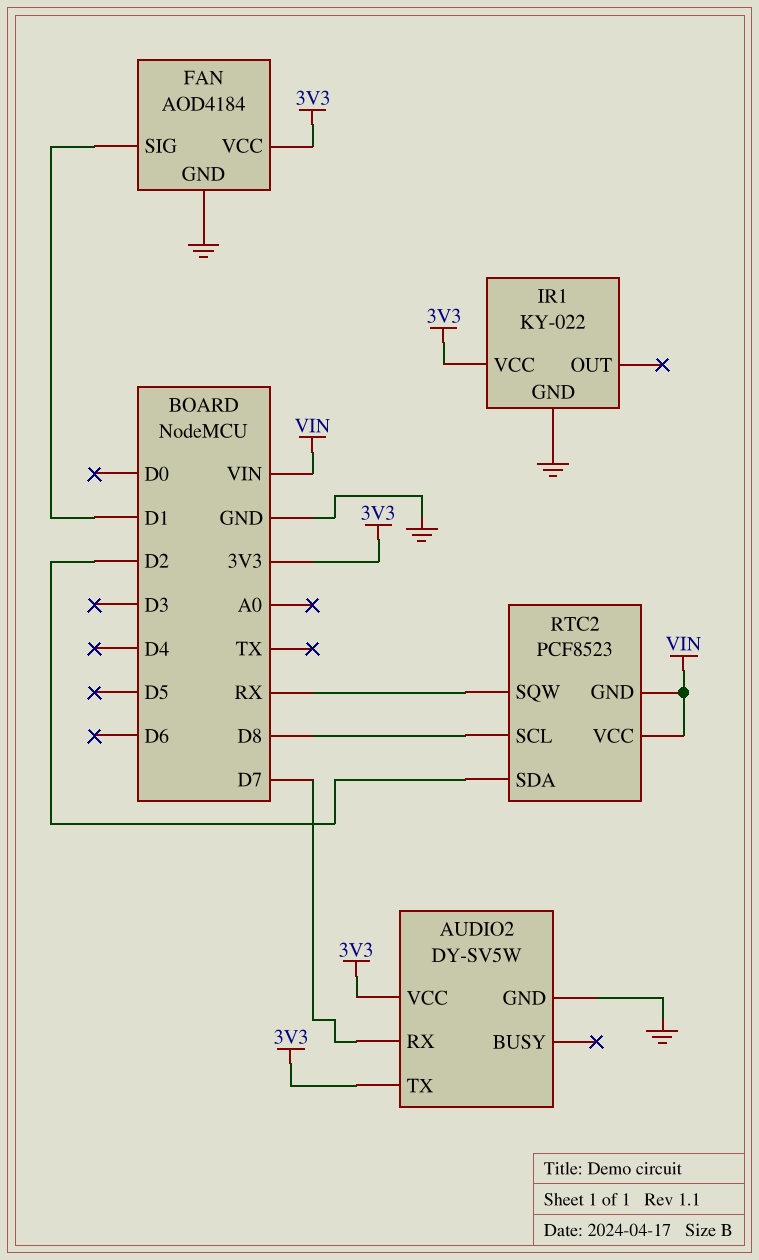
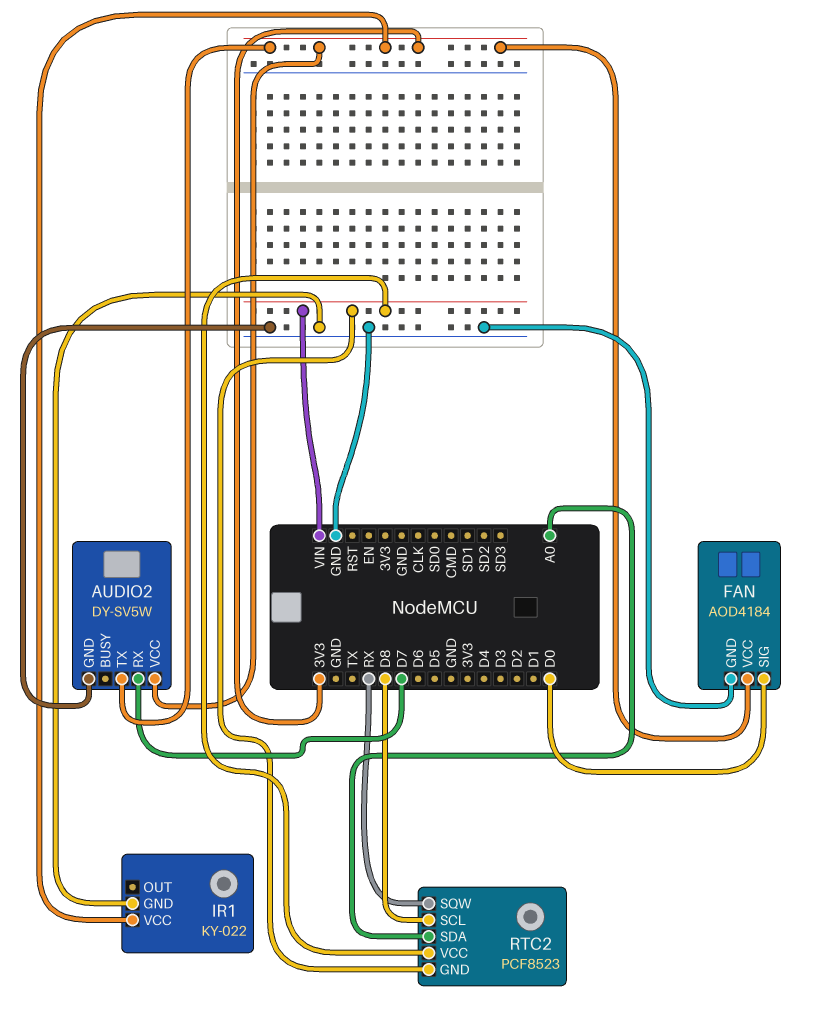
FAN pin SIG: D1 -> D0
RTC2 pin SDA: D2 -> A0

